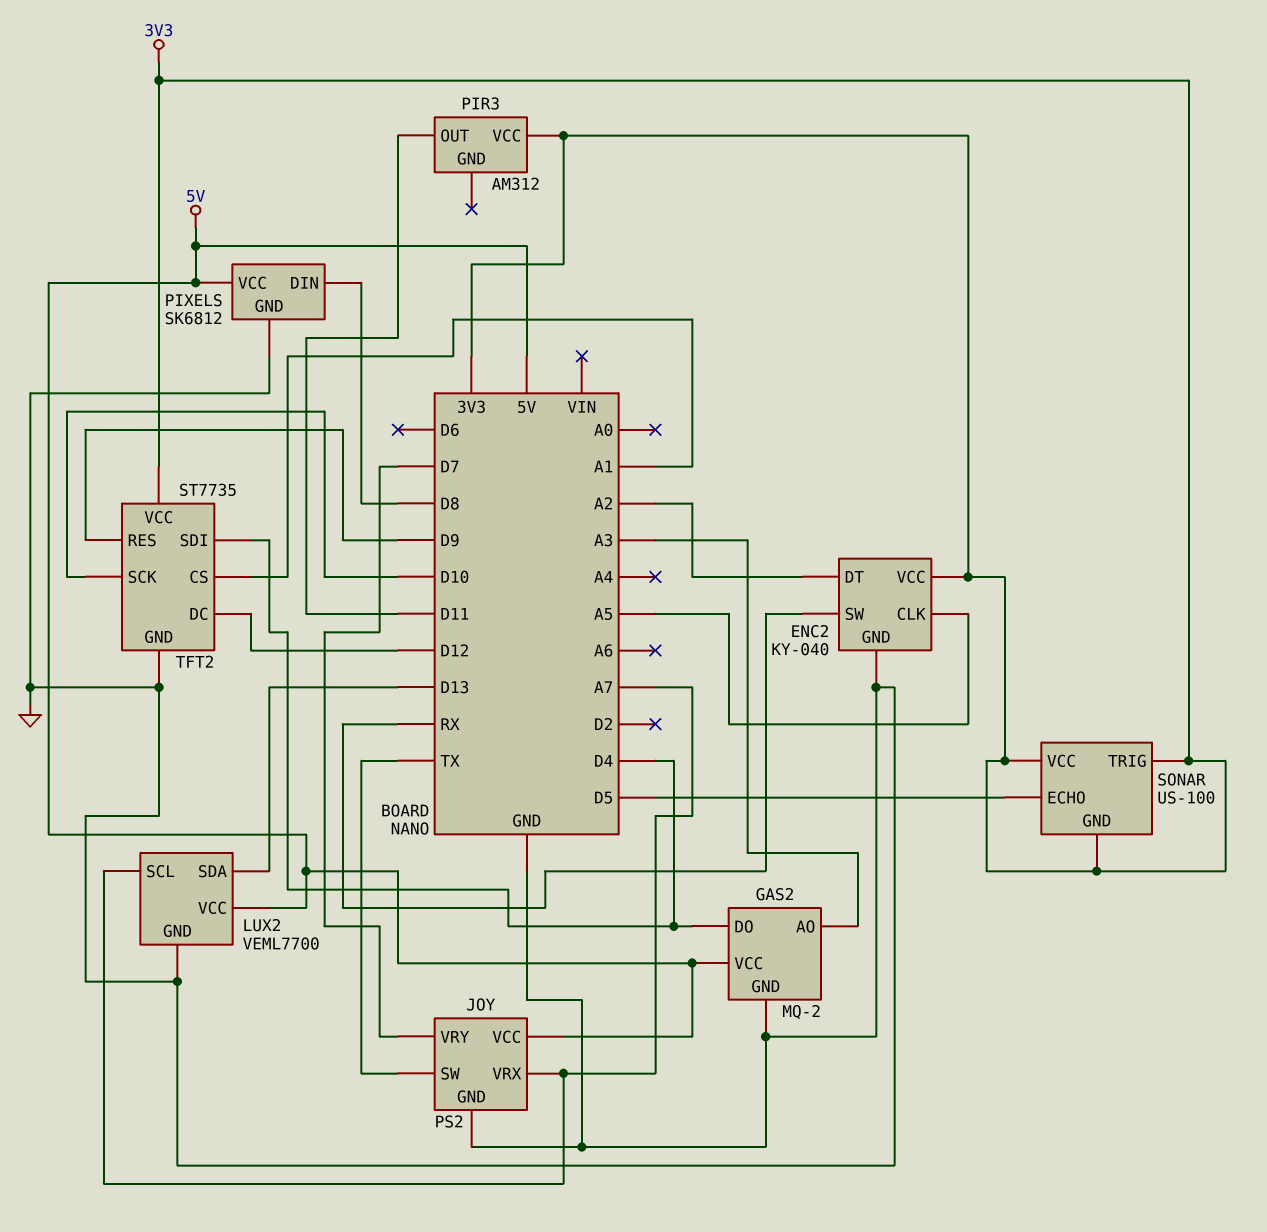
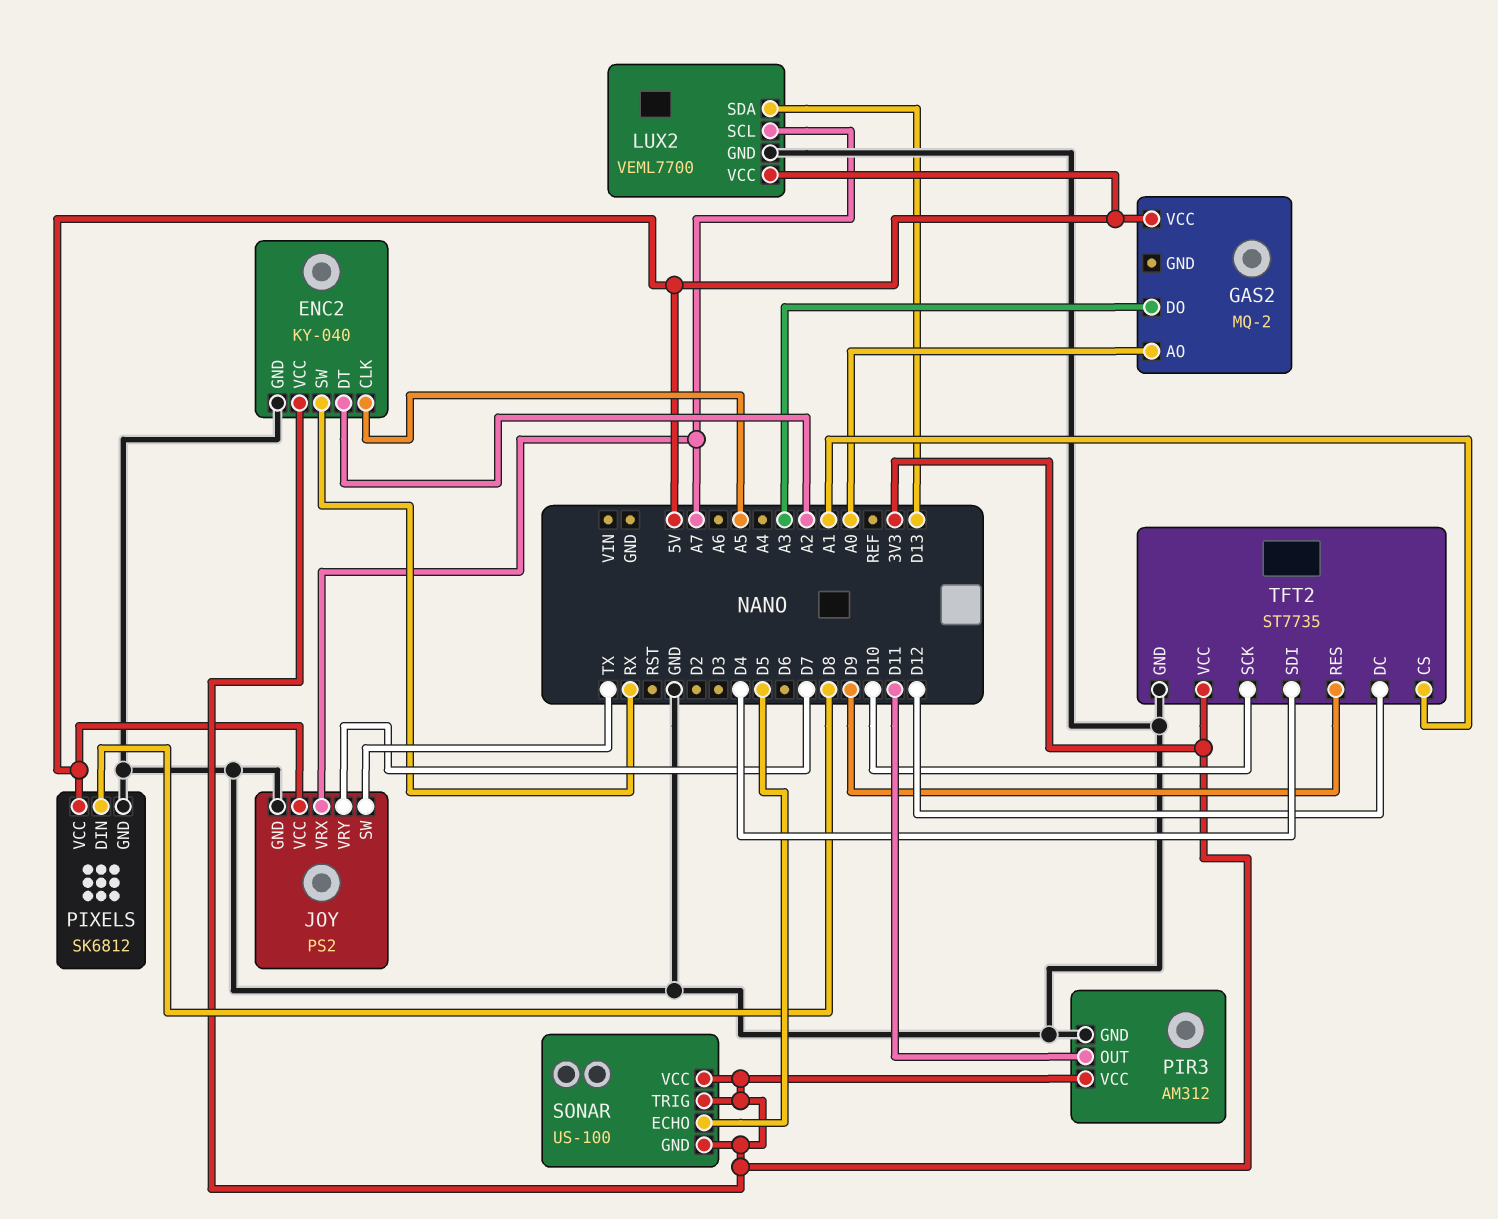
GAS2 pin AO: A3 -> A0
GAS2 pin DO: D4 -> A3
GAS2 pin GND: GND -> none
PIR3 pin GND: none -> GND

